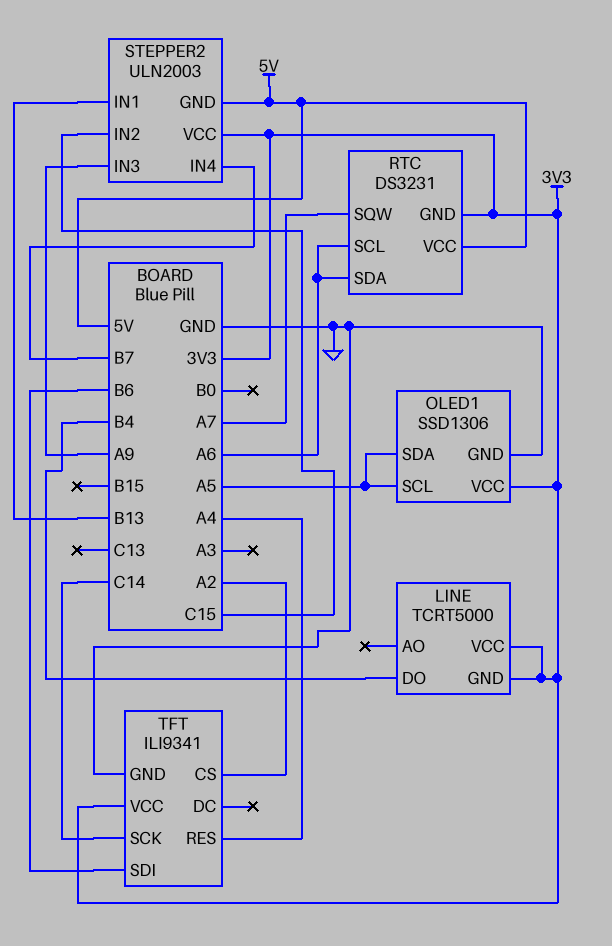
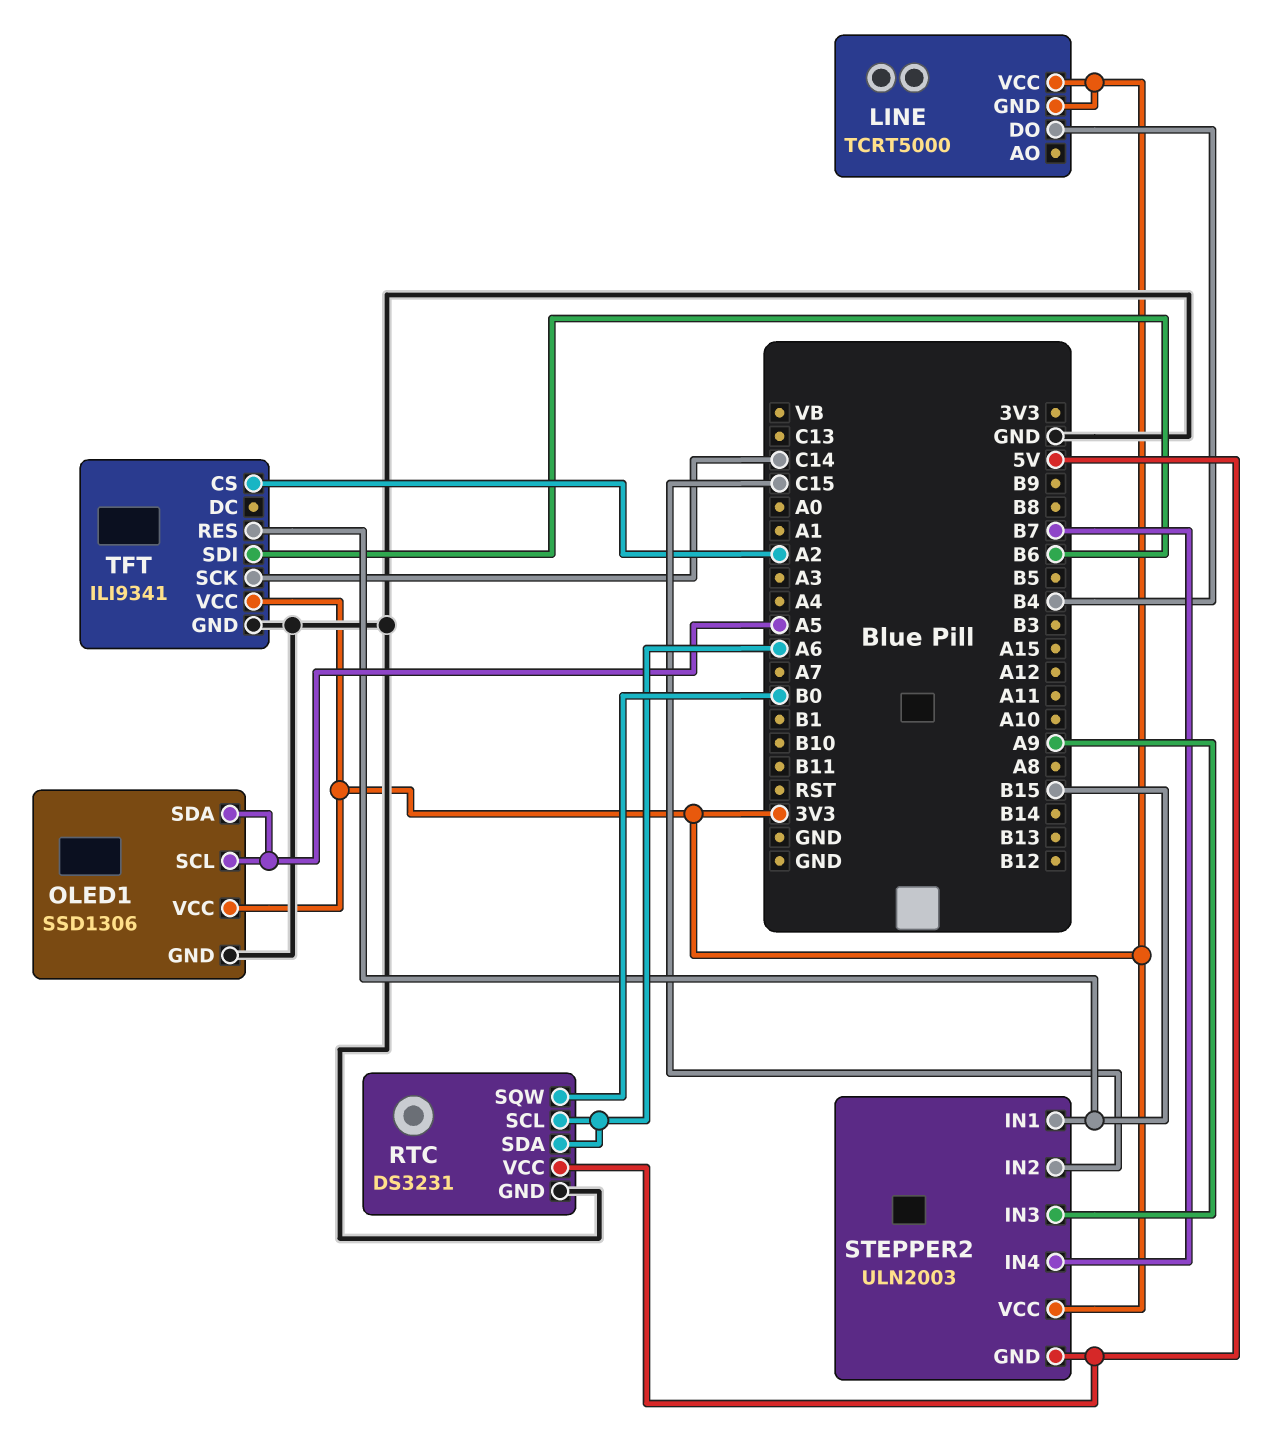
RTC pin GND: 3V3 -> GND
RTC pin SQW: A7 -> B0
STEPPER2 pin IN1: B13 -> B15
TFT pin RES: A4 -> B15

